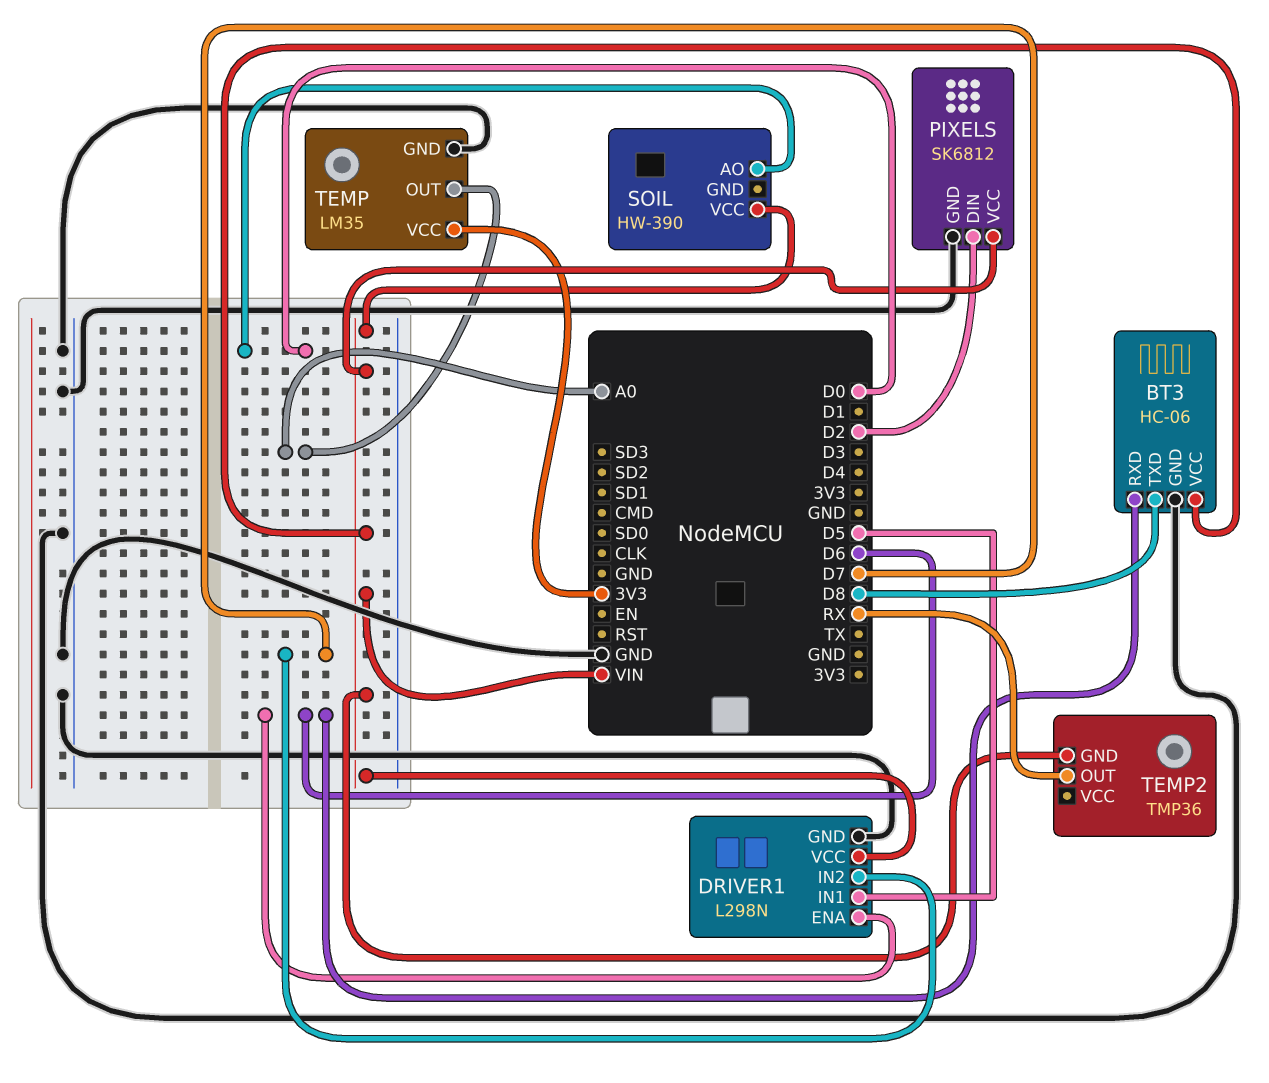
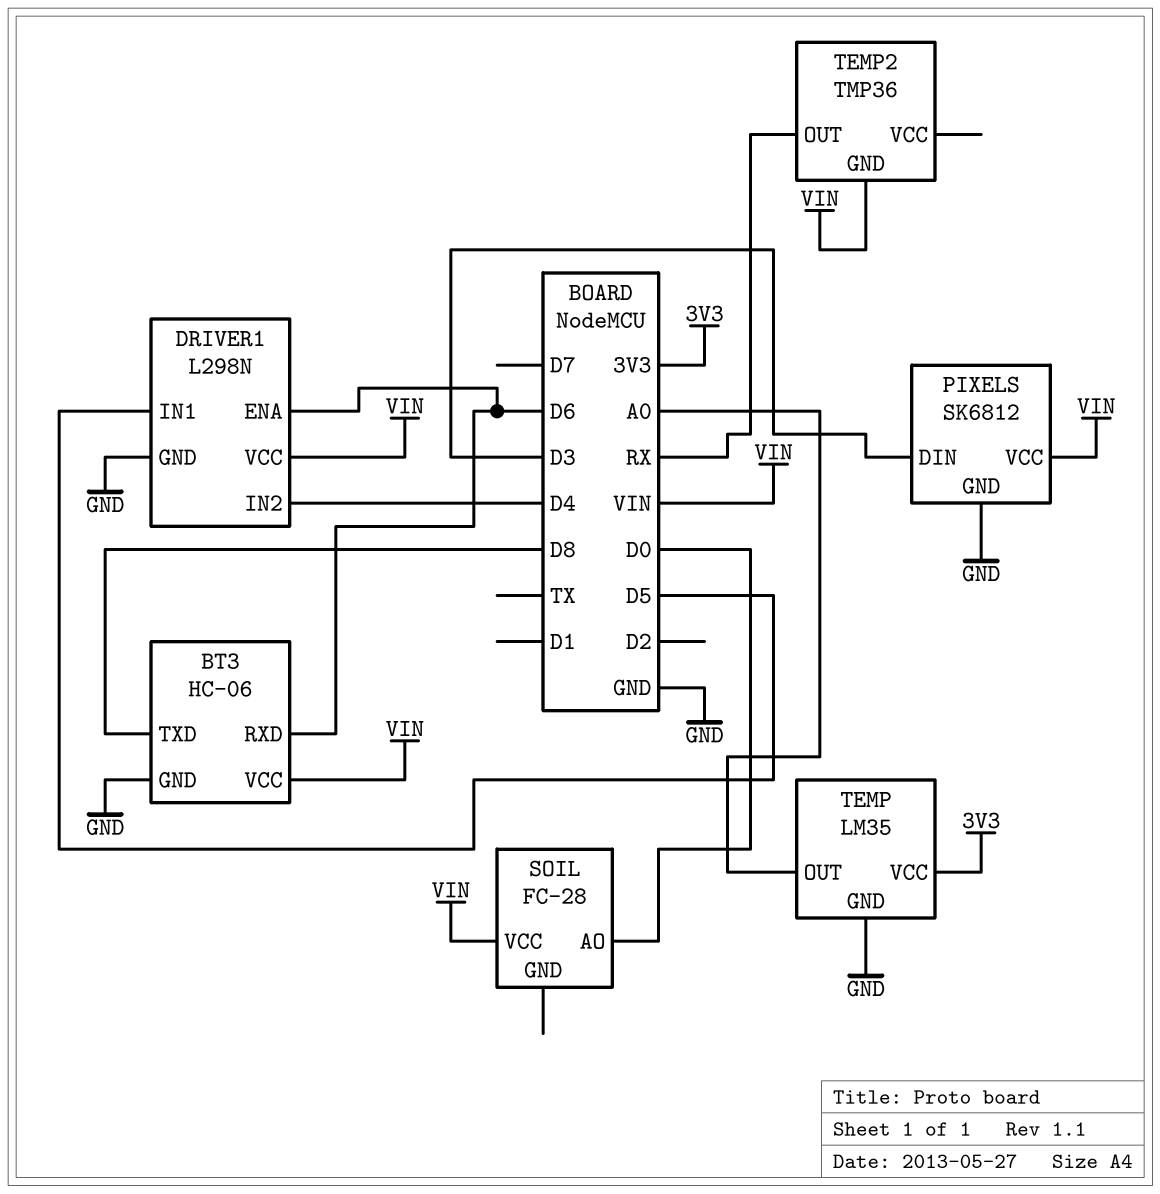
DRIVER1 pin IN2: D7 -> D4
PIXELS pin DIN: D2 -> D3
SOIL: HW-390 -> FC-28

